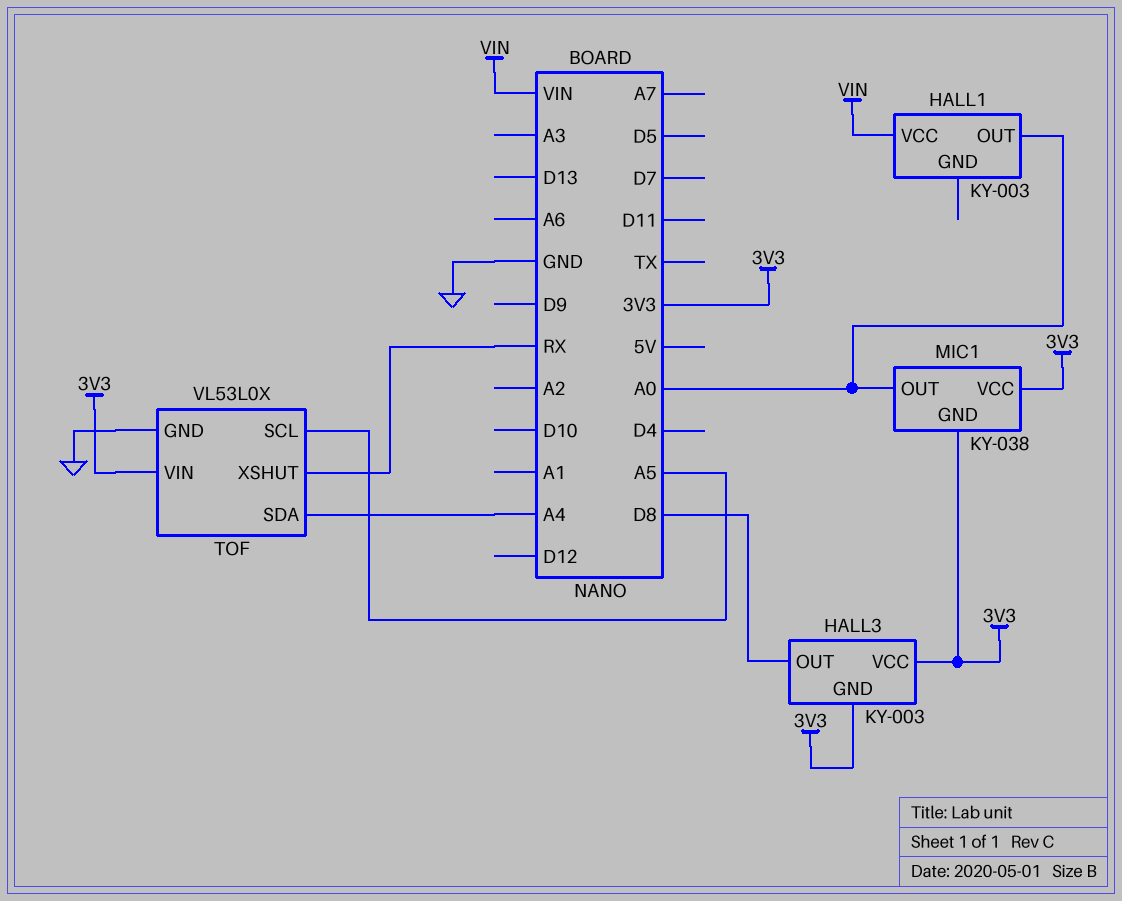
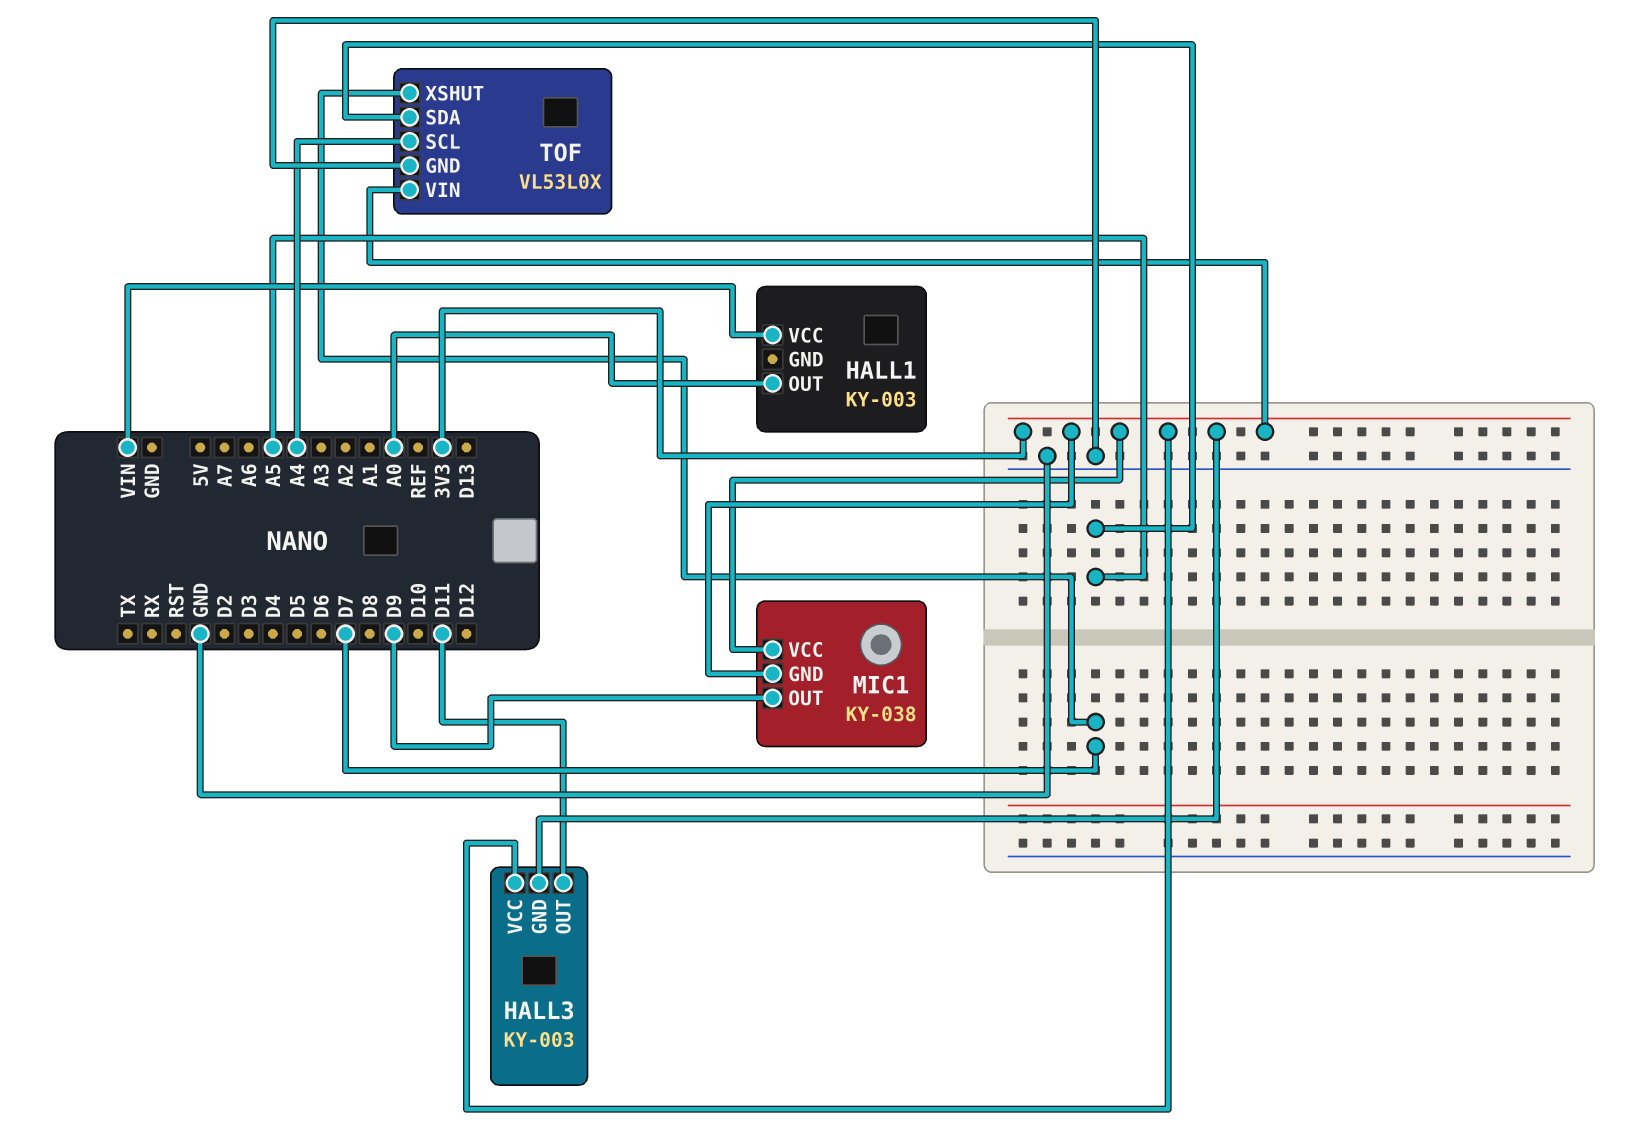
HALL3 pin OUT: D8 -> D11
MIC1 pin OUT: A0 -> D9
TOF pin SCL: A5 -> A4
TOF pin SDA: A4 -> A5
TOF pin XSHUT: RX -> D7

